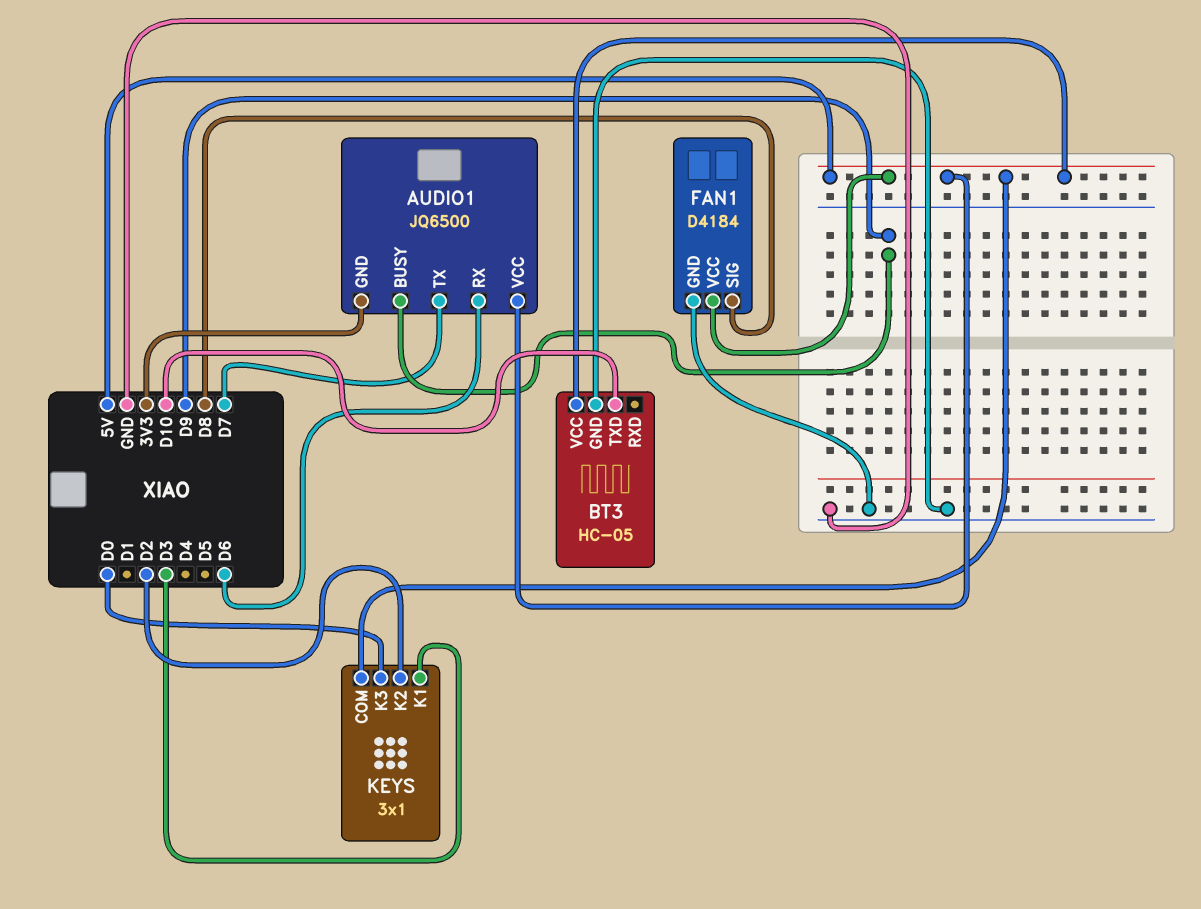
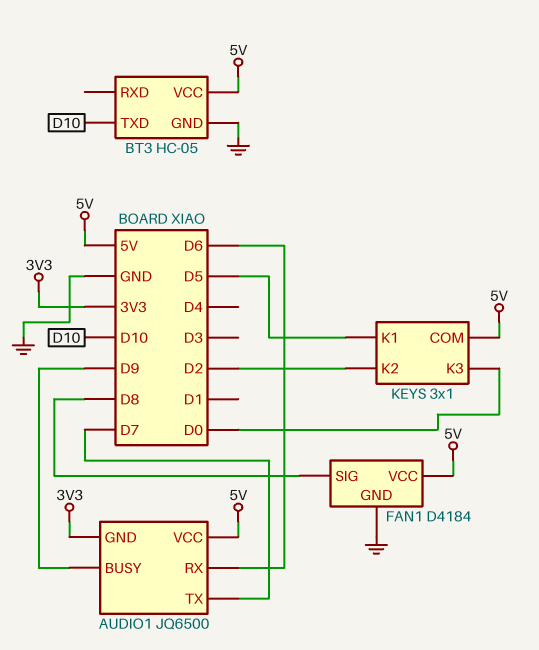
KEYS pin K1: D3 -> D5

